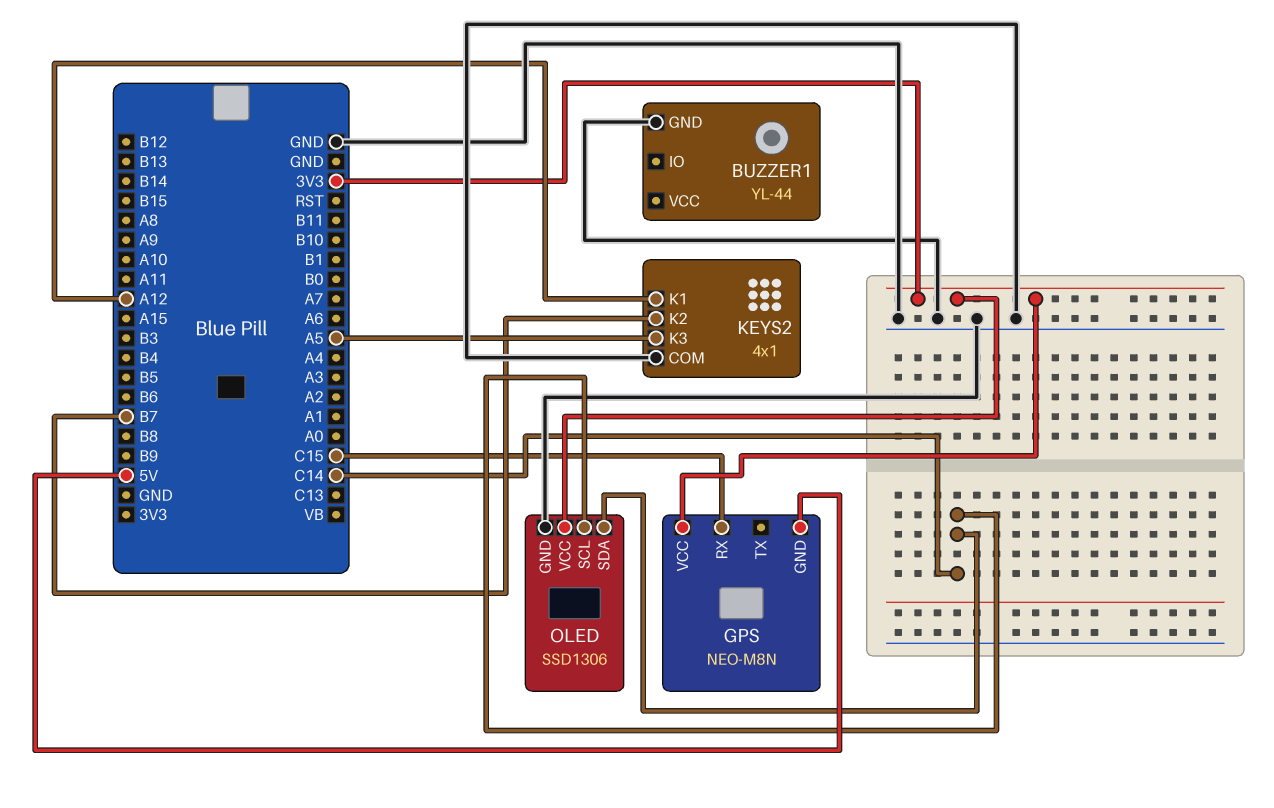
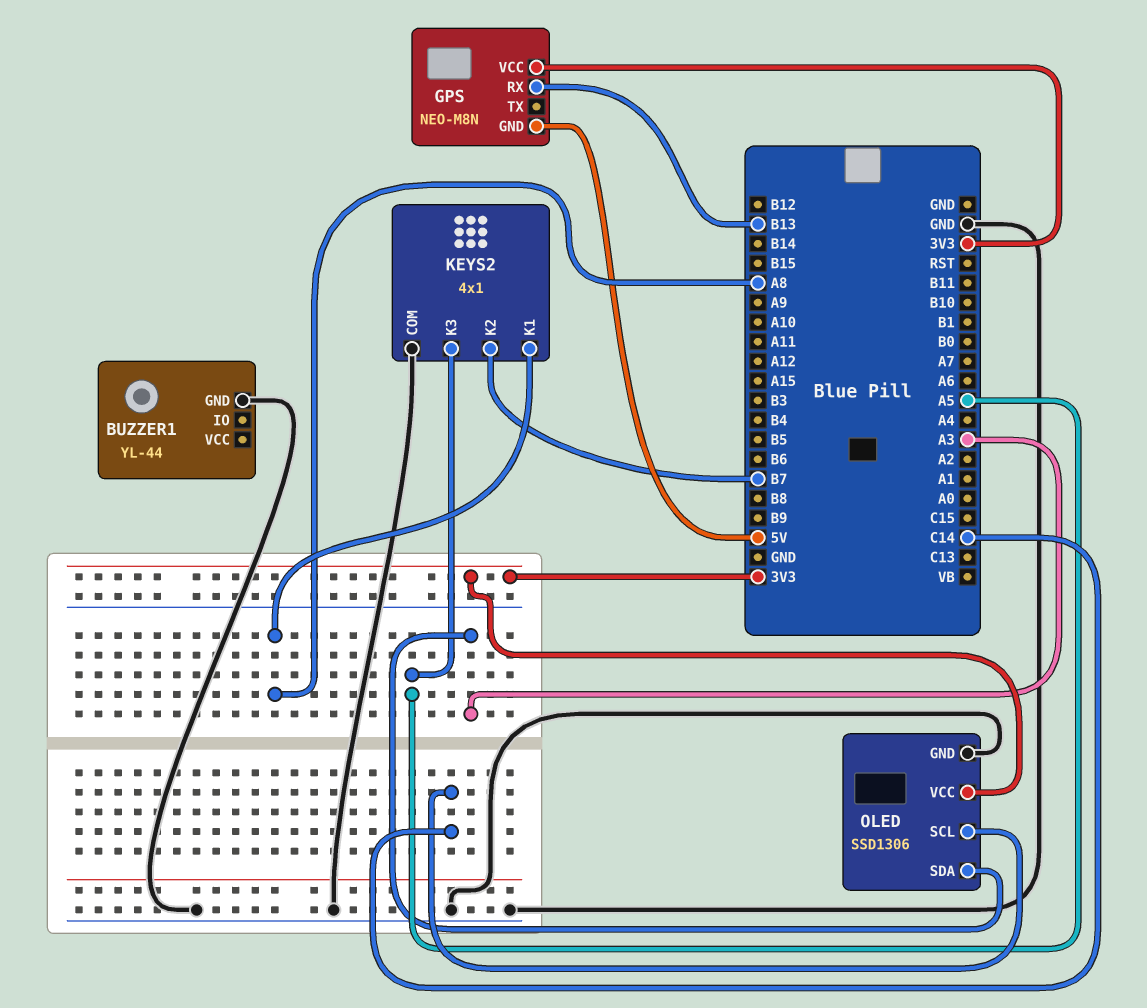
GPS pin RX: C15 -> B13
KEYS2 pin K1: A12 -> A8
OLED pin SDA: C14 -> A3

